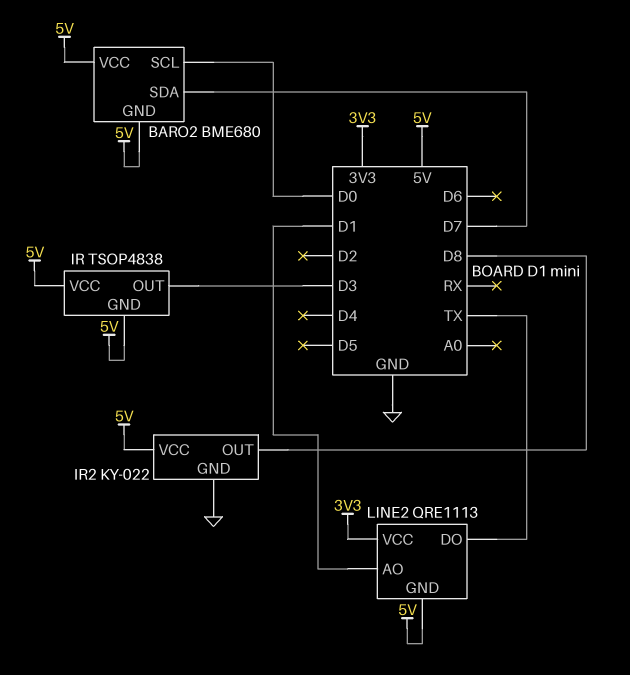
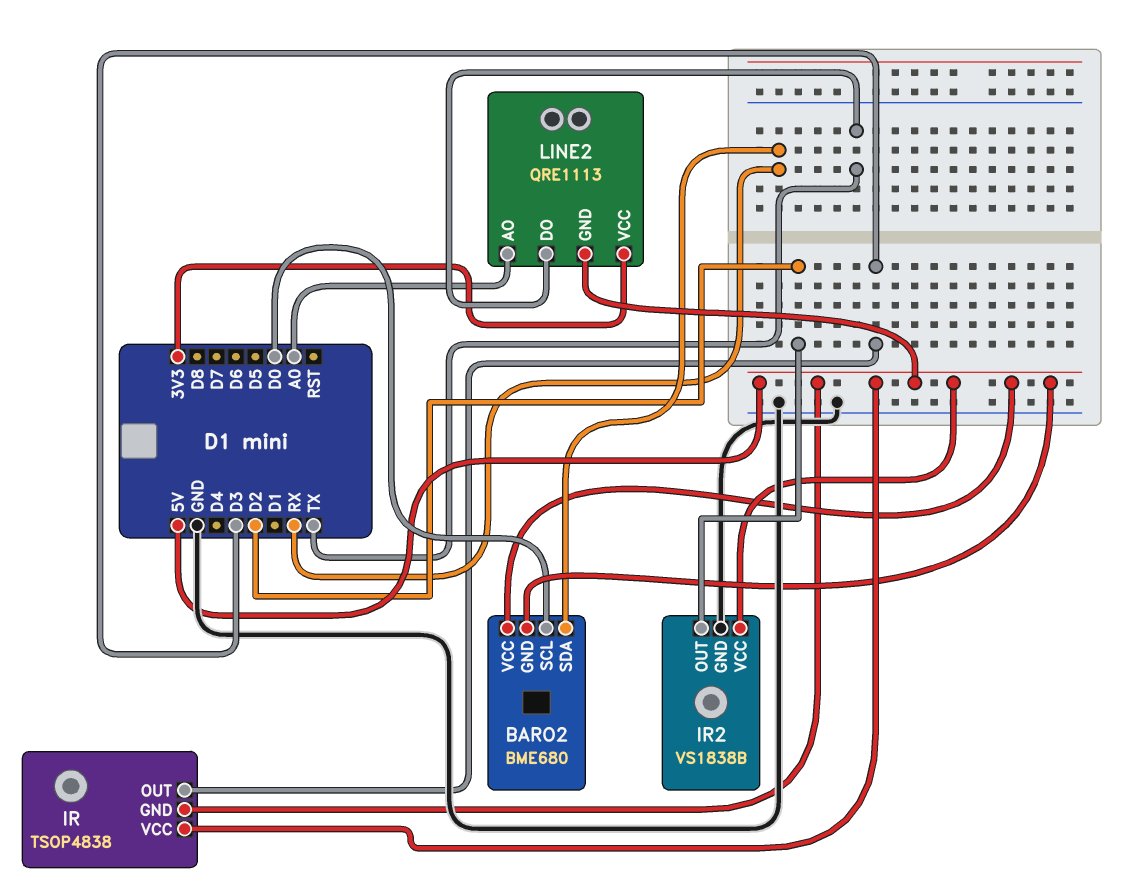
BARO2 pin SDA: D7 -> RX
IR2: KY-022 -> VS1838B
IR2 pin OUT: D8 -> D2
LINE2 pin AO: D1 -> A0

